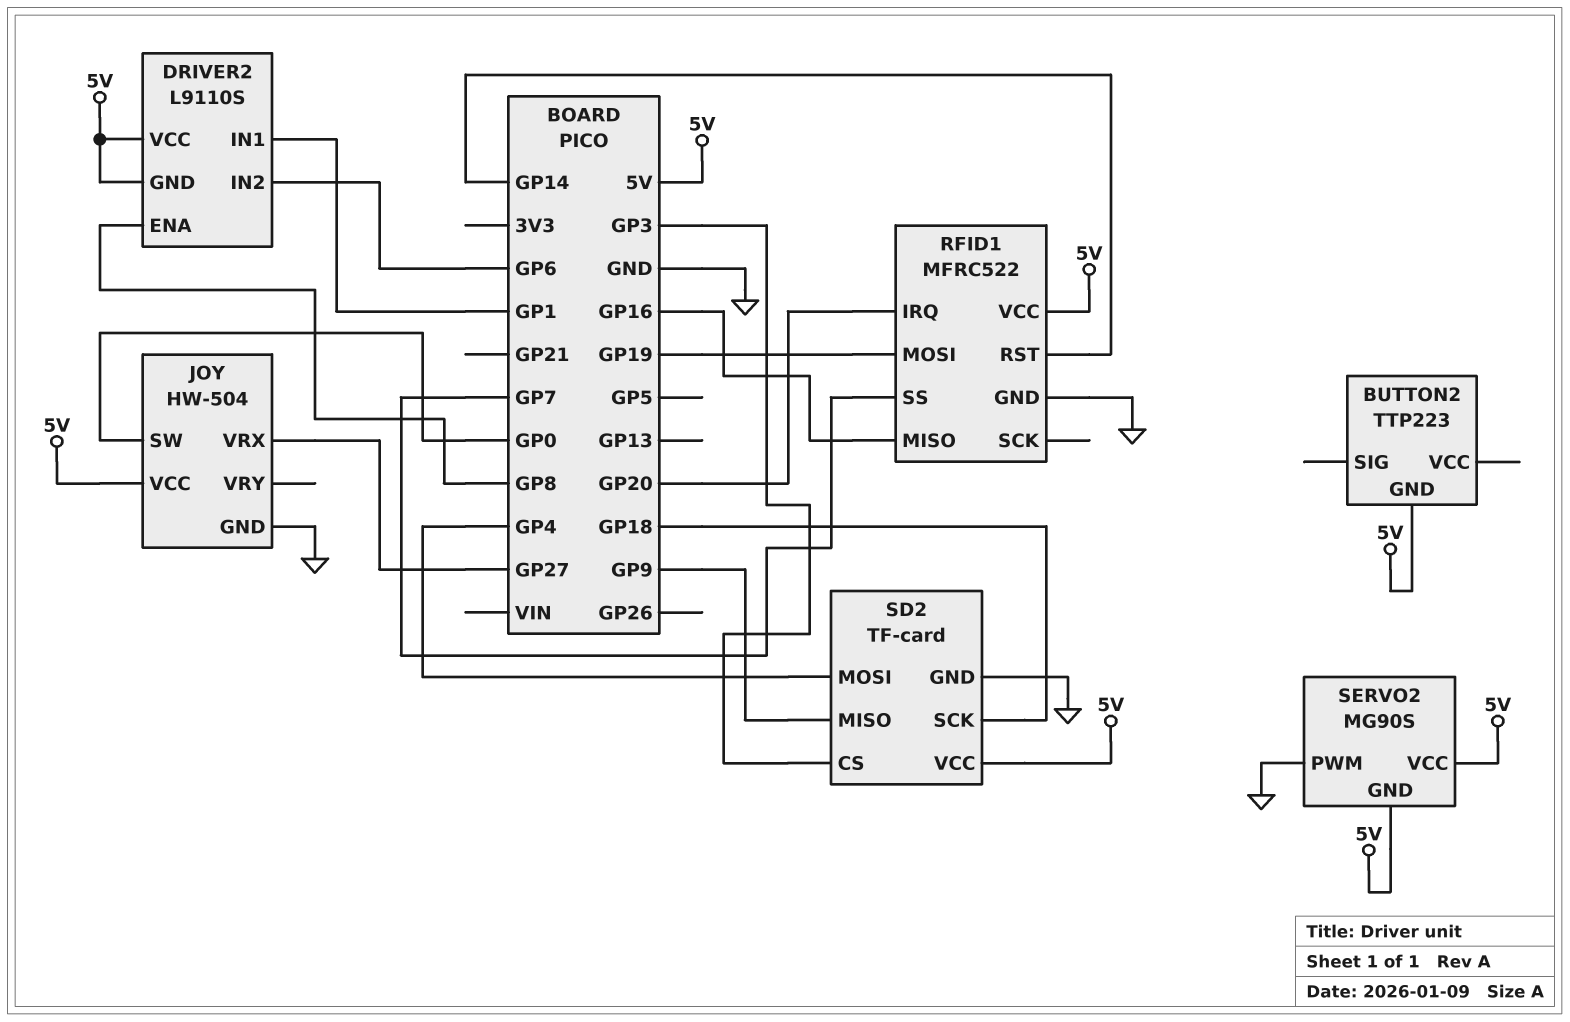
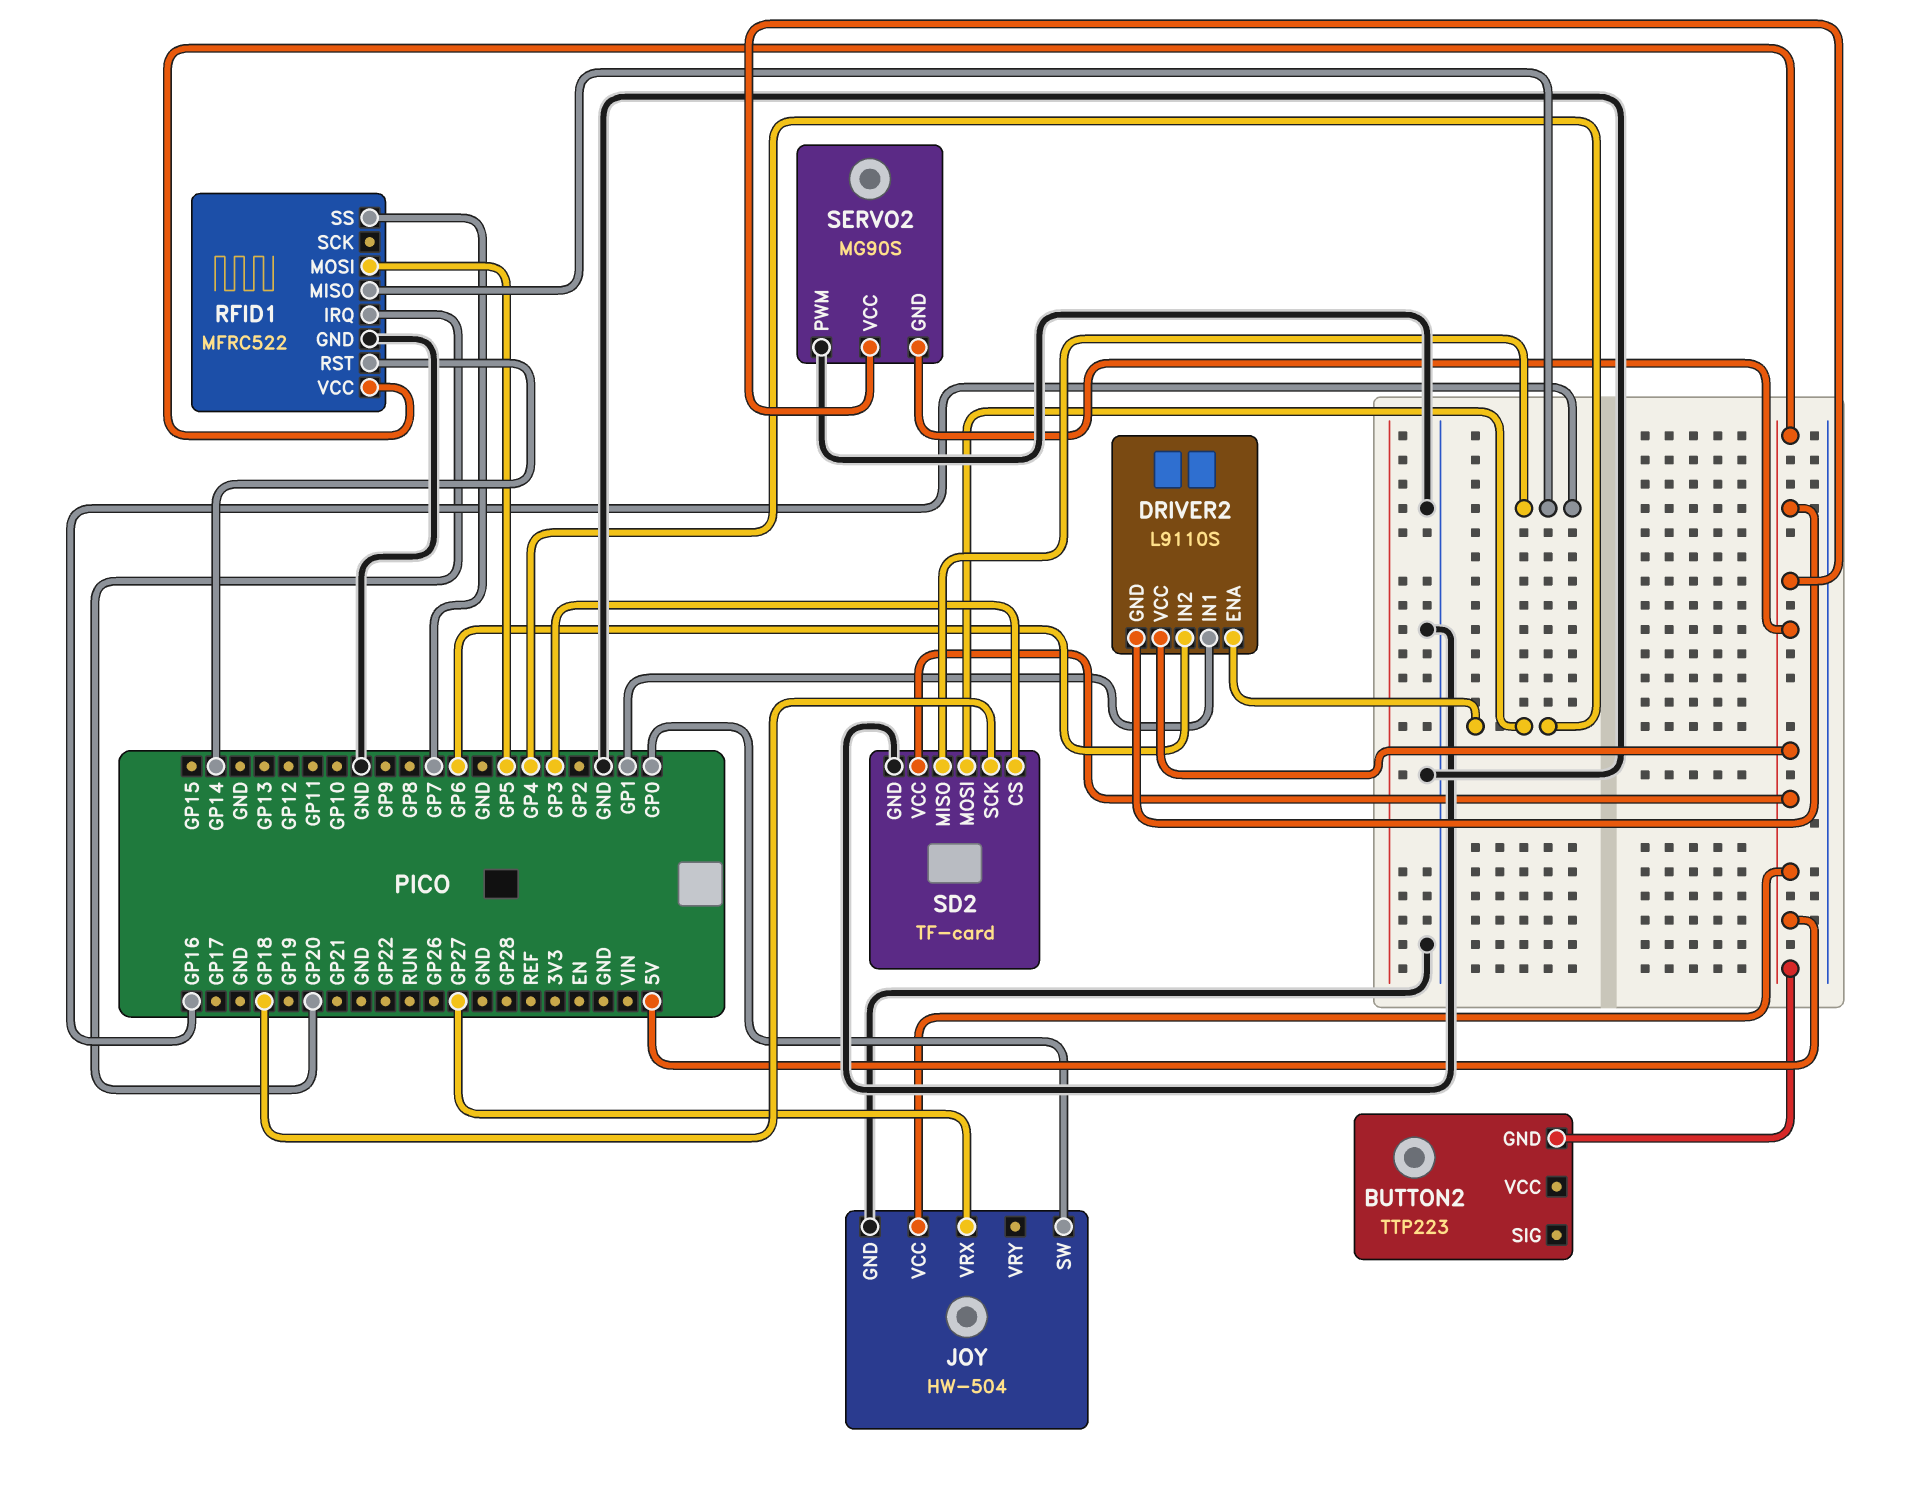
DRIVER2 pin ENA: GP8 -> GP4
RFID1 pin MOSI: GP19 -> GP5
SD2 pin MISO: GP9 -> GP16

